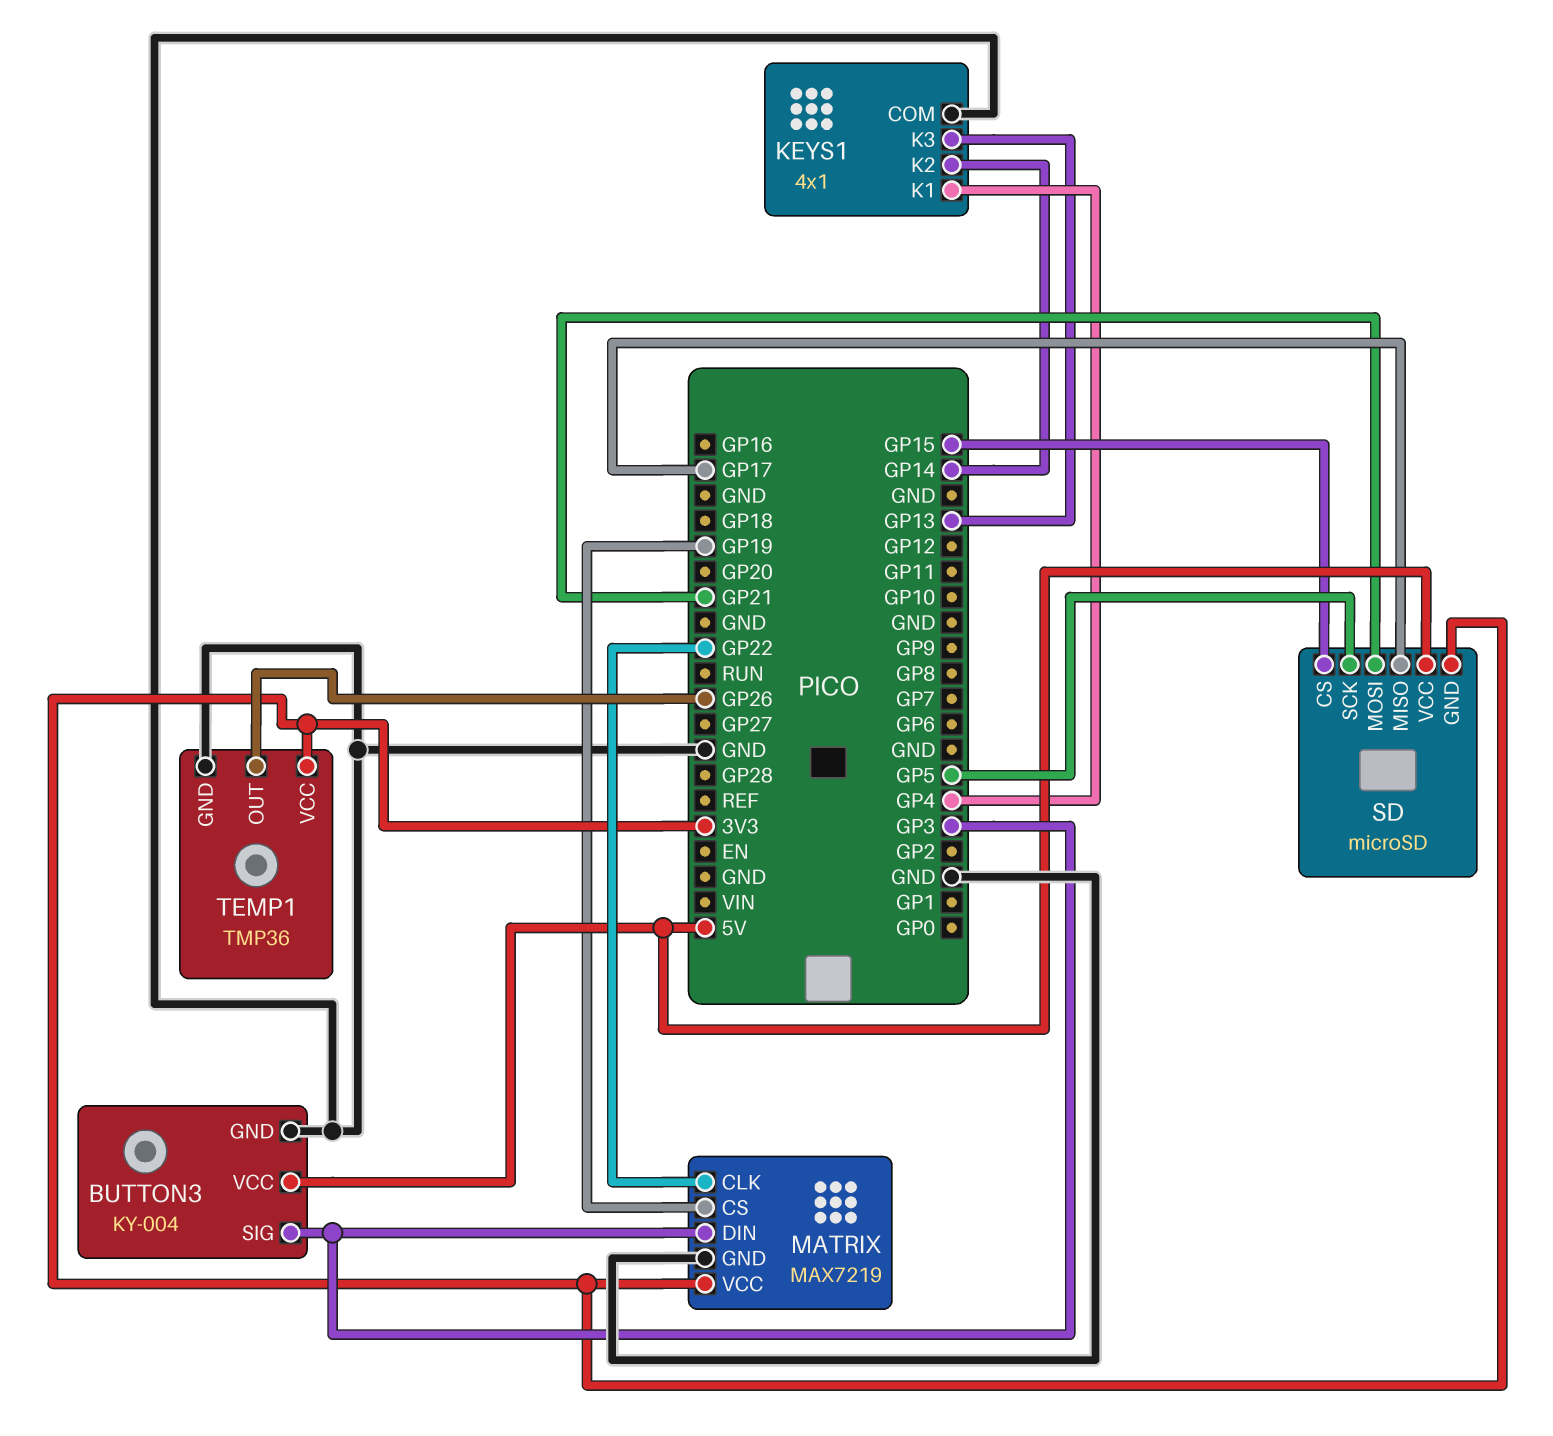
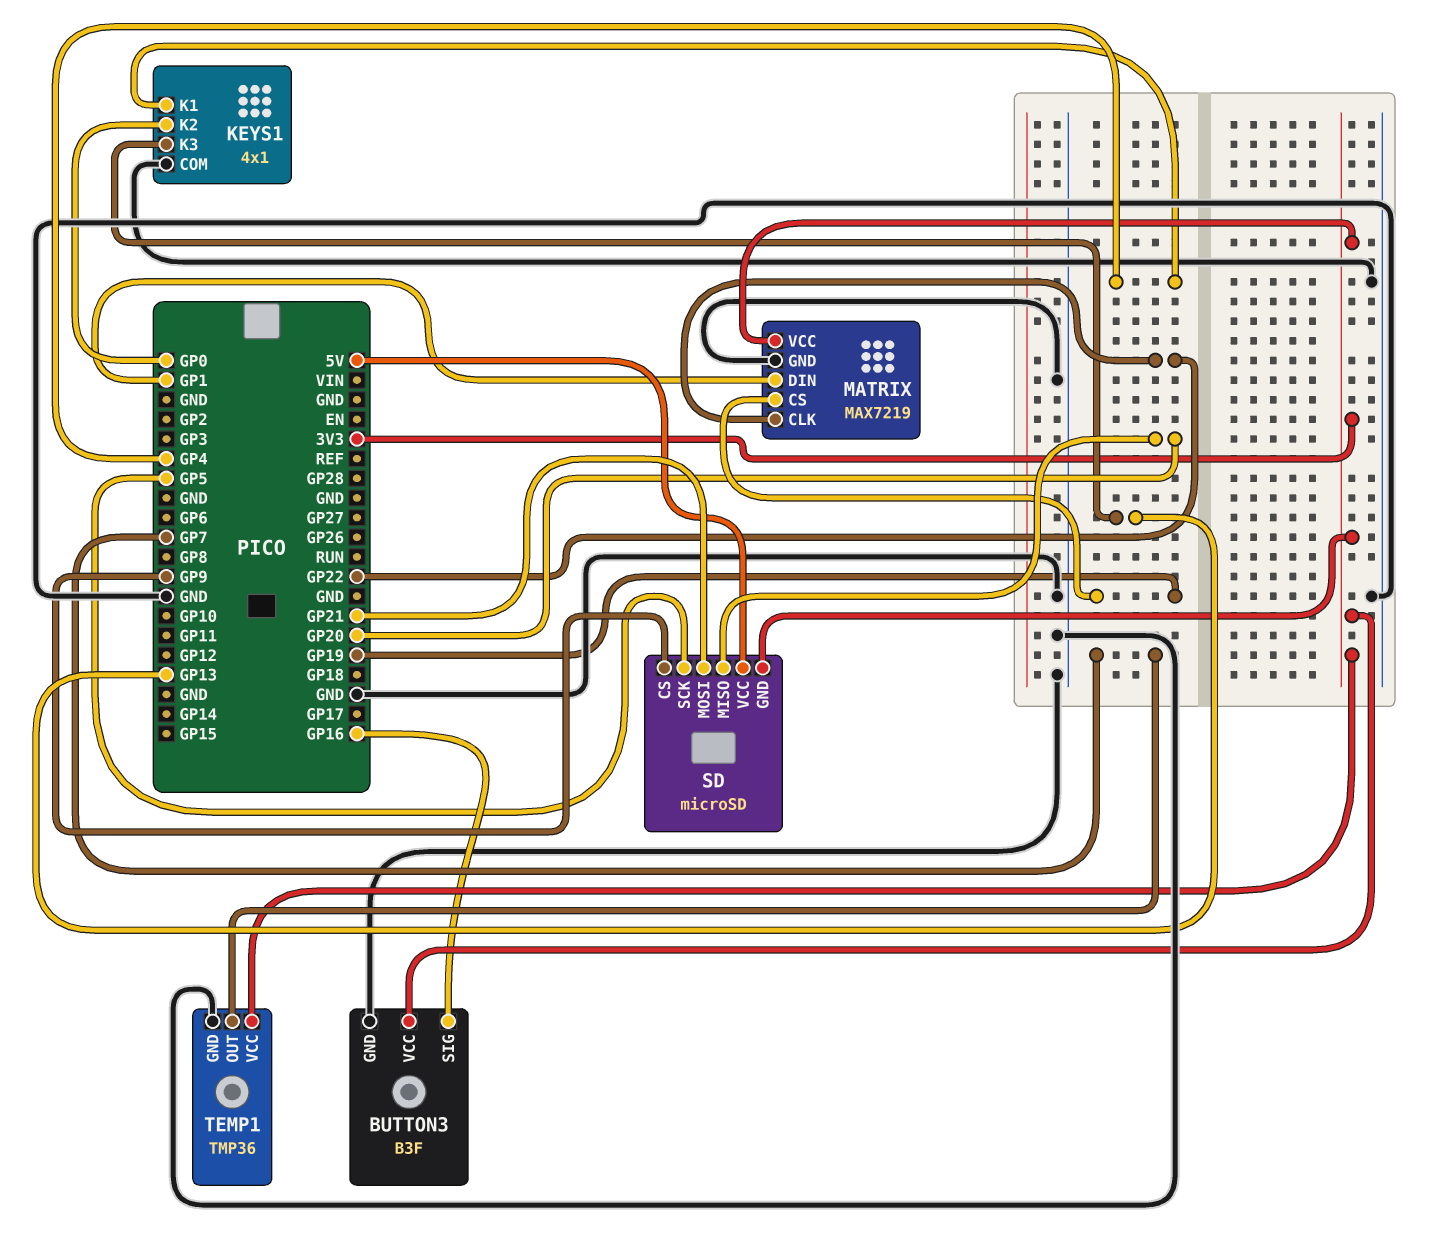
BUTTON3: KY-004 -> B3F
BUTTON3 pin SIG: GP3 -> GP16
BUTTON3 pin VCC: 5V -> 3V3
KEYS1 pin K2: GP14 -> GP0
MATRIX pin DIN: GP3 -> GP1
SD pin CS: GP15 -> GP9
SD pin MISO: GP17 -> GP20
TEMP1 pin OUT: GP26 -> GP7

